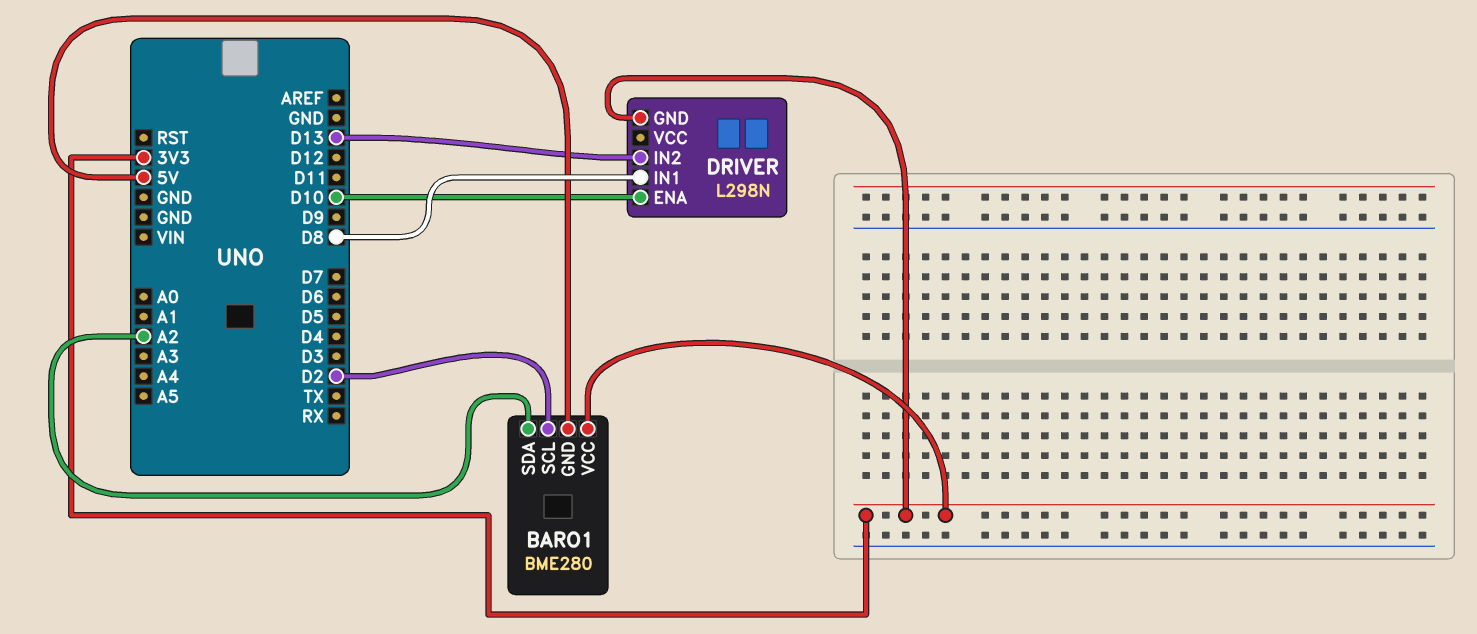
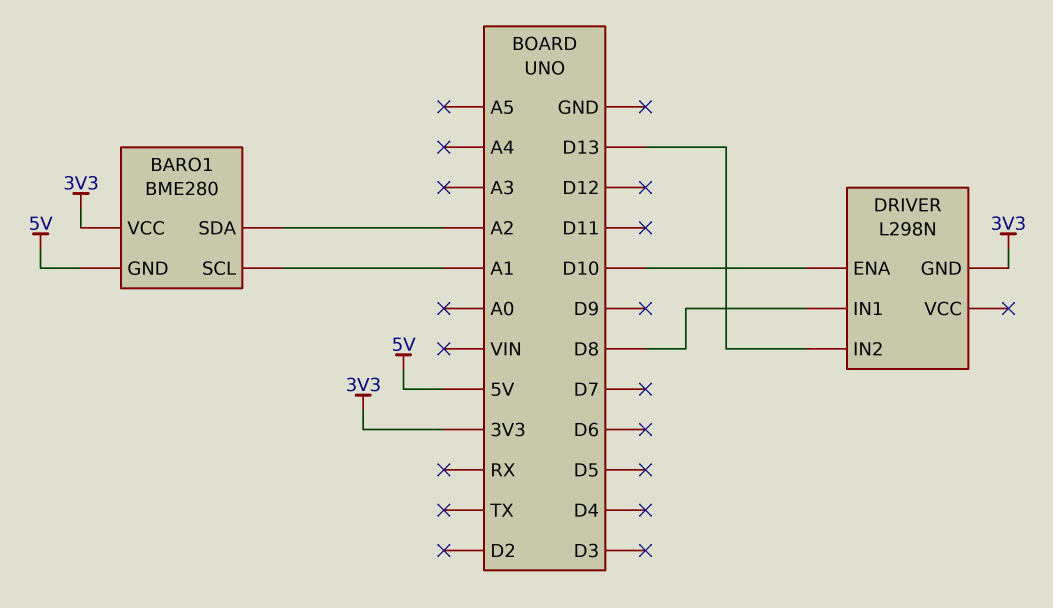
BARO1 pin SCL: D2 -> A1

